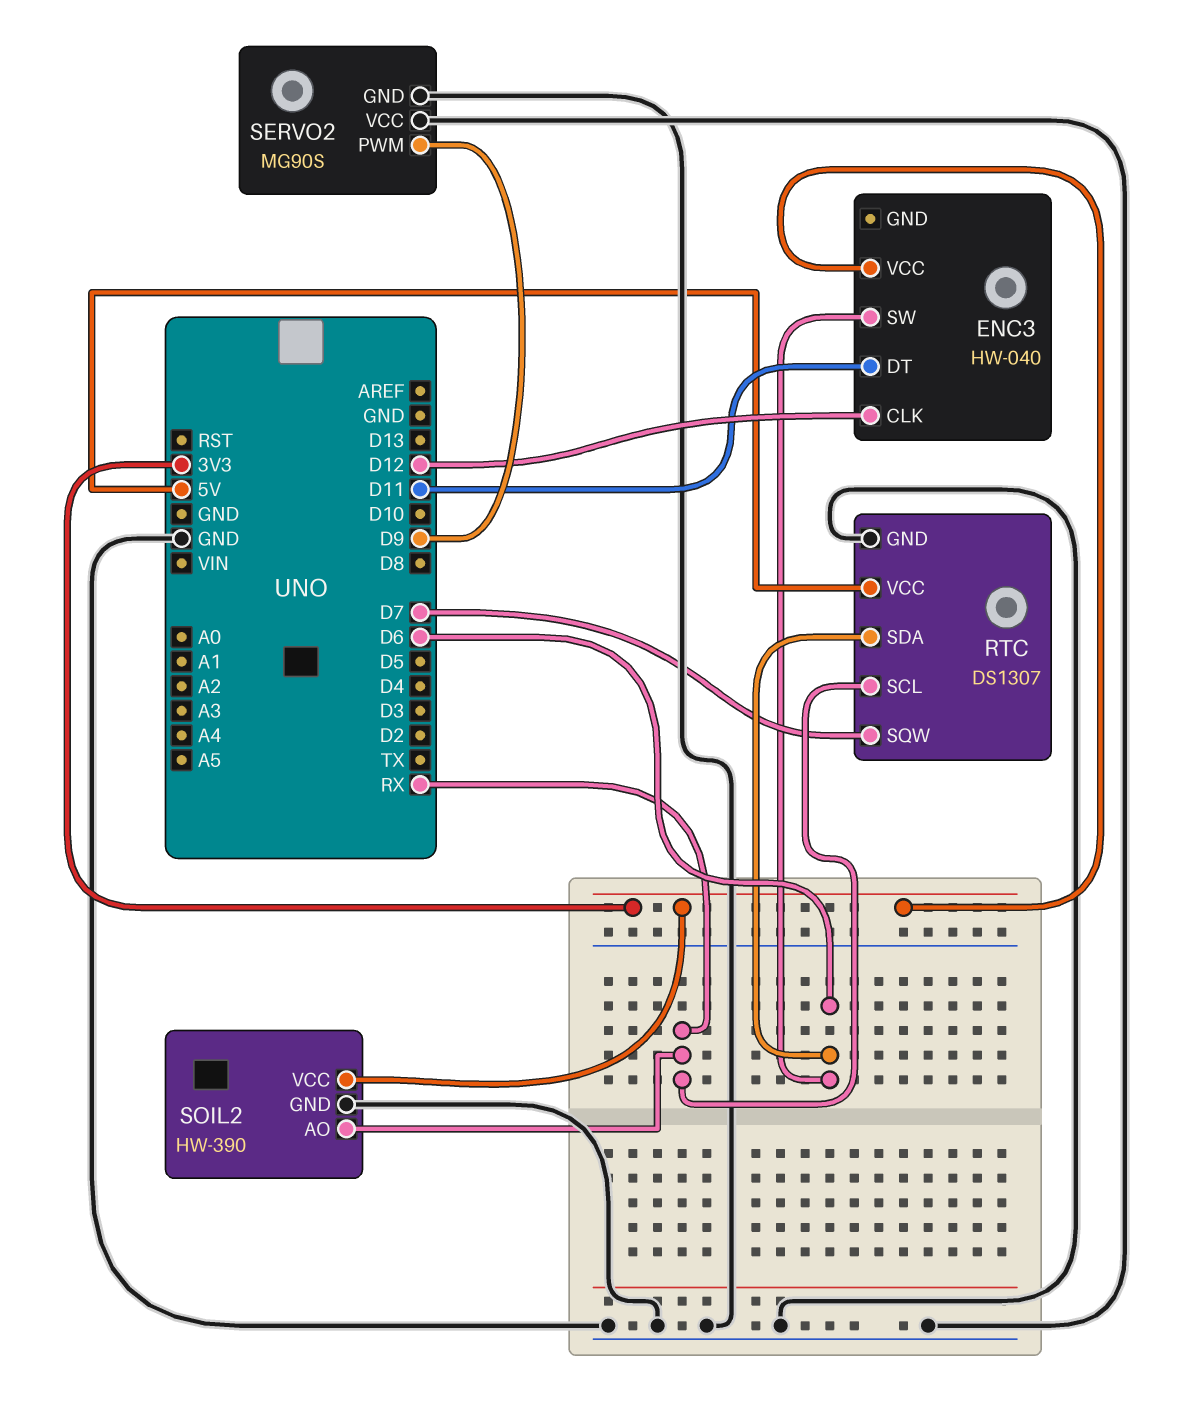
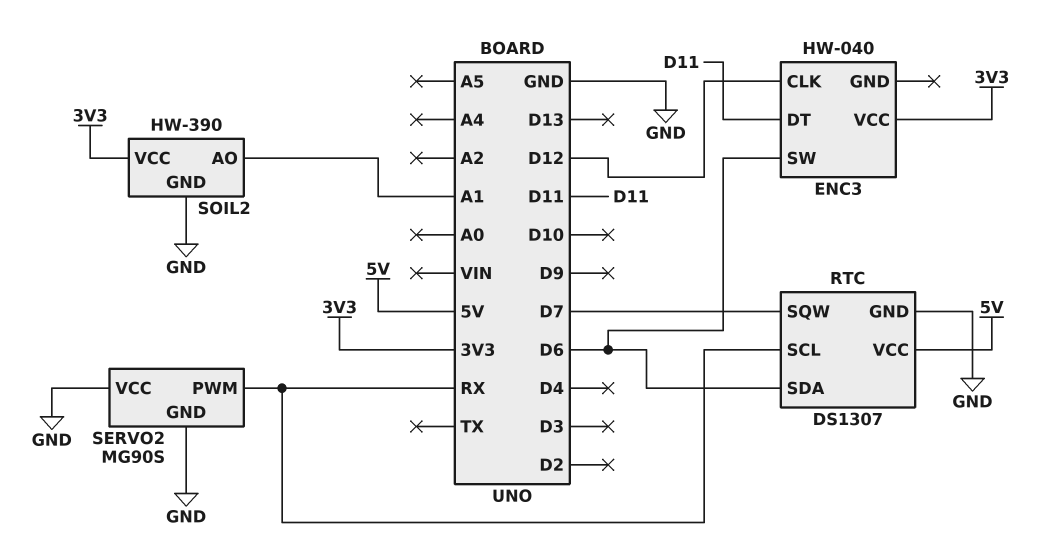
SERVO2 pin PWM: D9 -> RX
SOIL2 pin AO: RX -> A1

